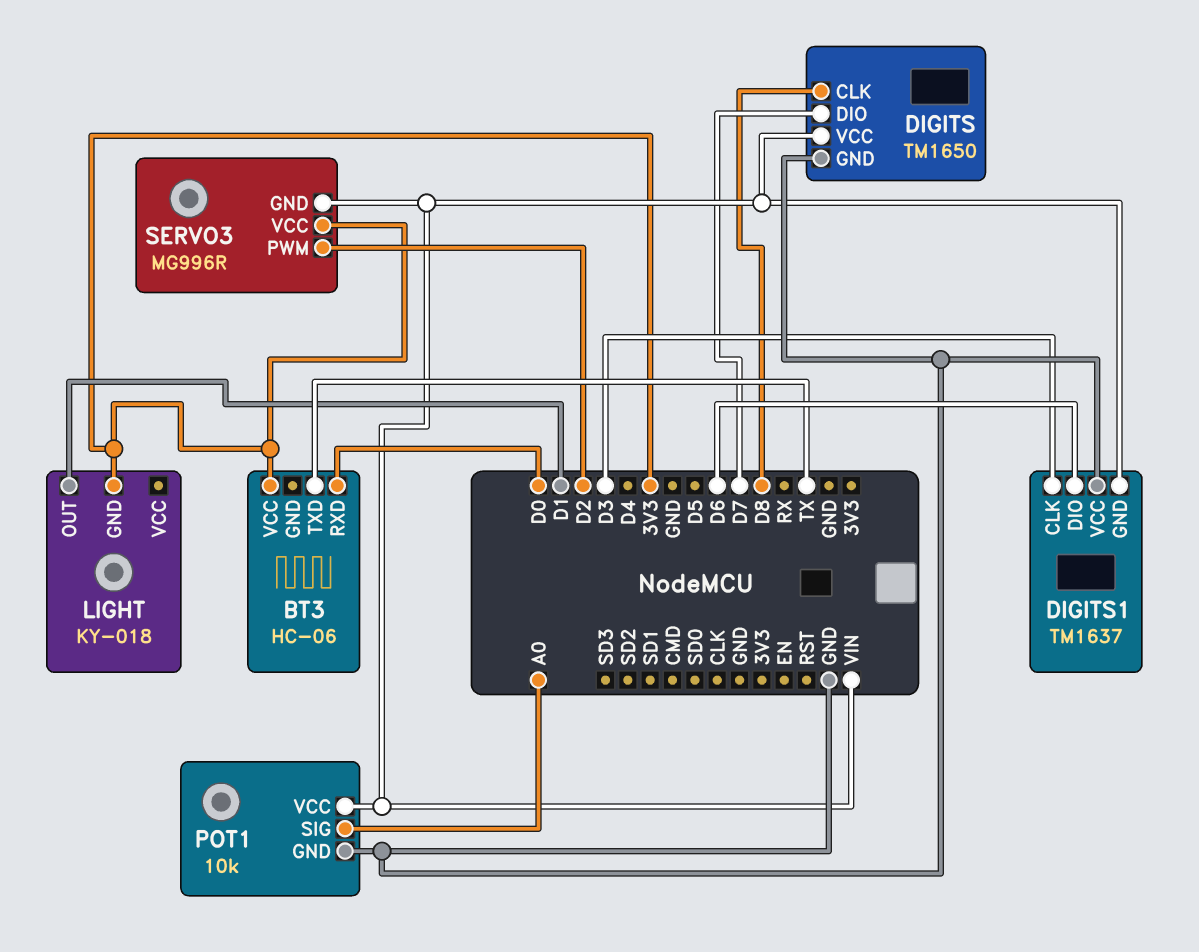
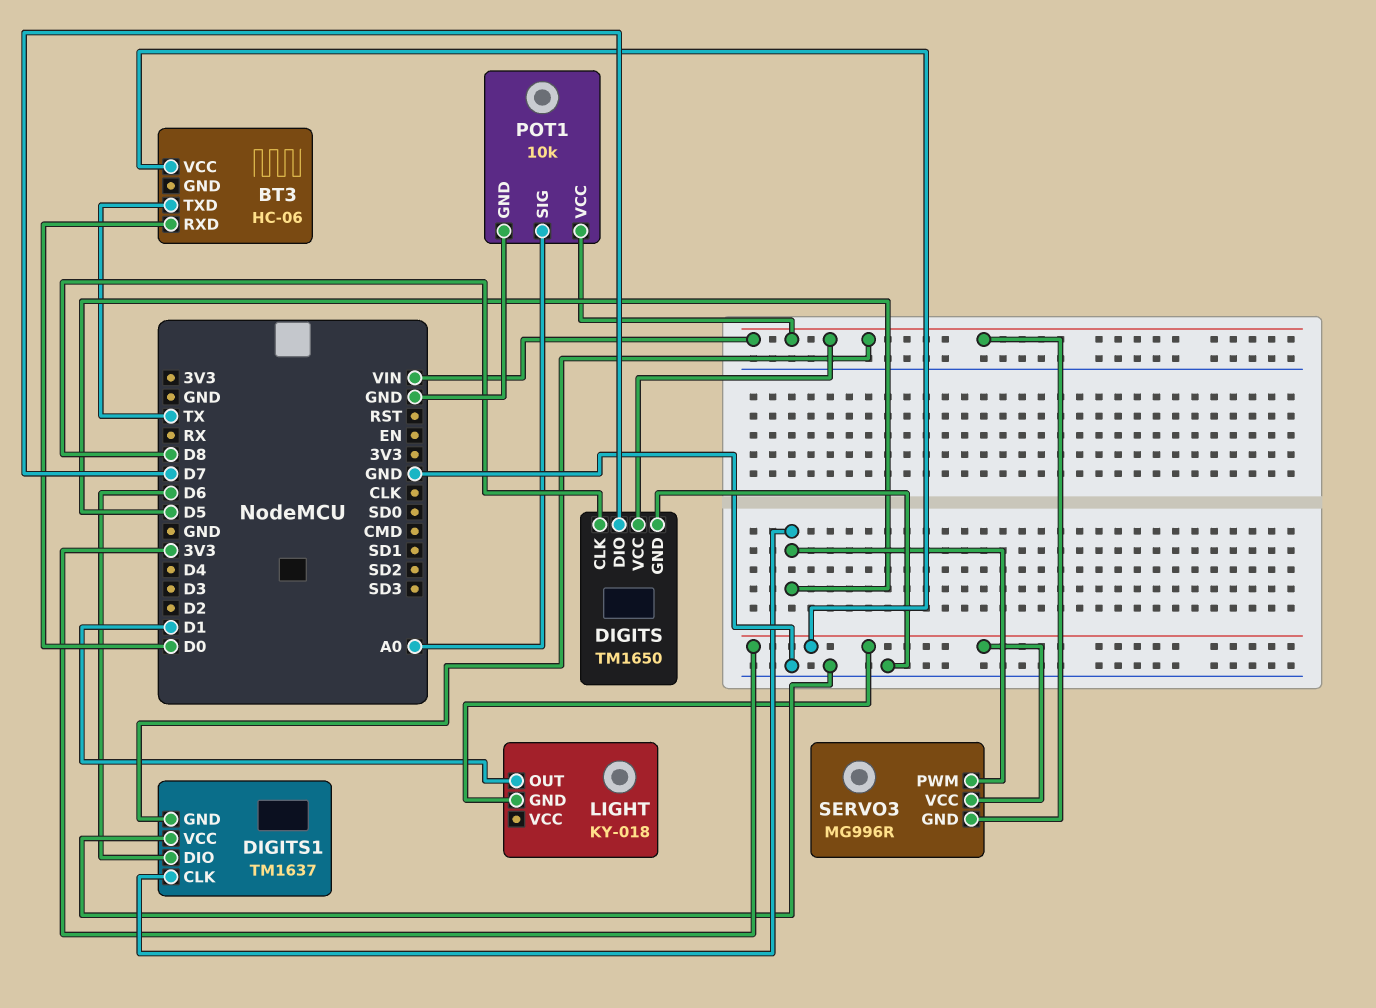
DIGITS1 pin CLK: D3 -> D5
SERVO3 pin PWM: D2 -> D5

